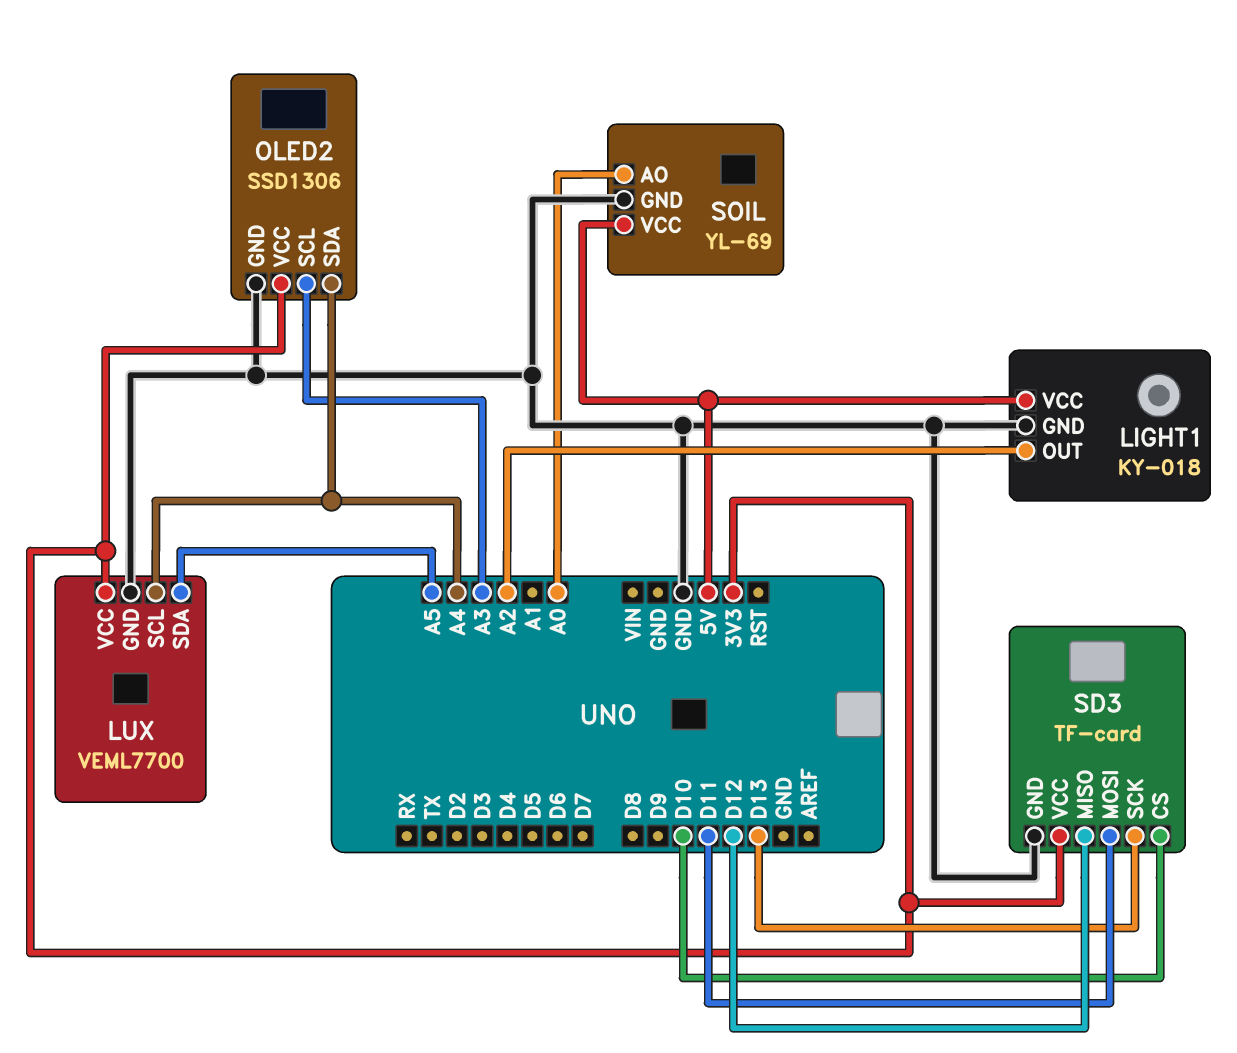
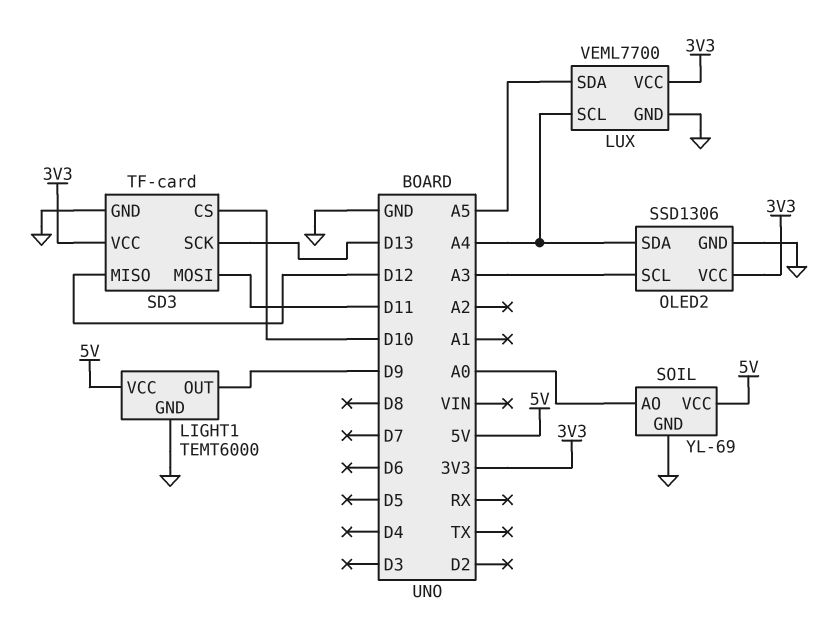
LIGHT1: KY-018 -> TEMT6000
LIGHT1 pin OUT: A2 -> D9

